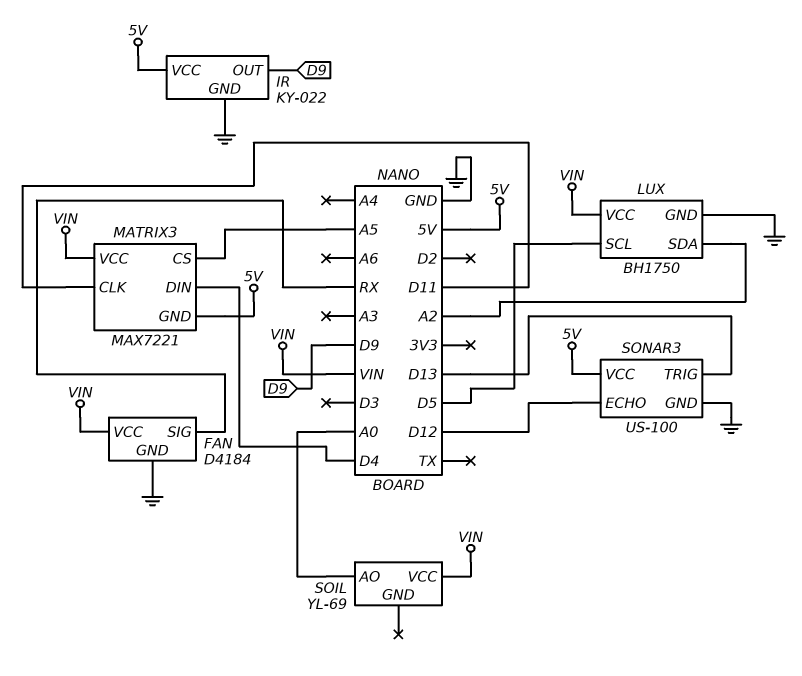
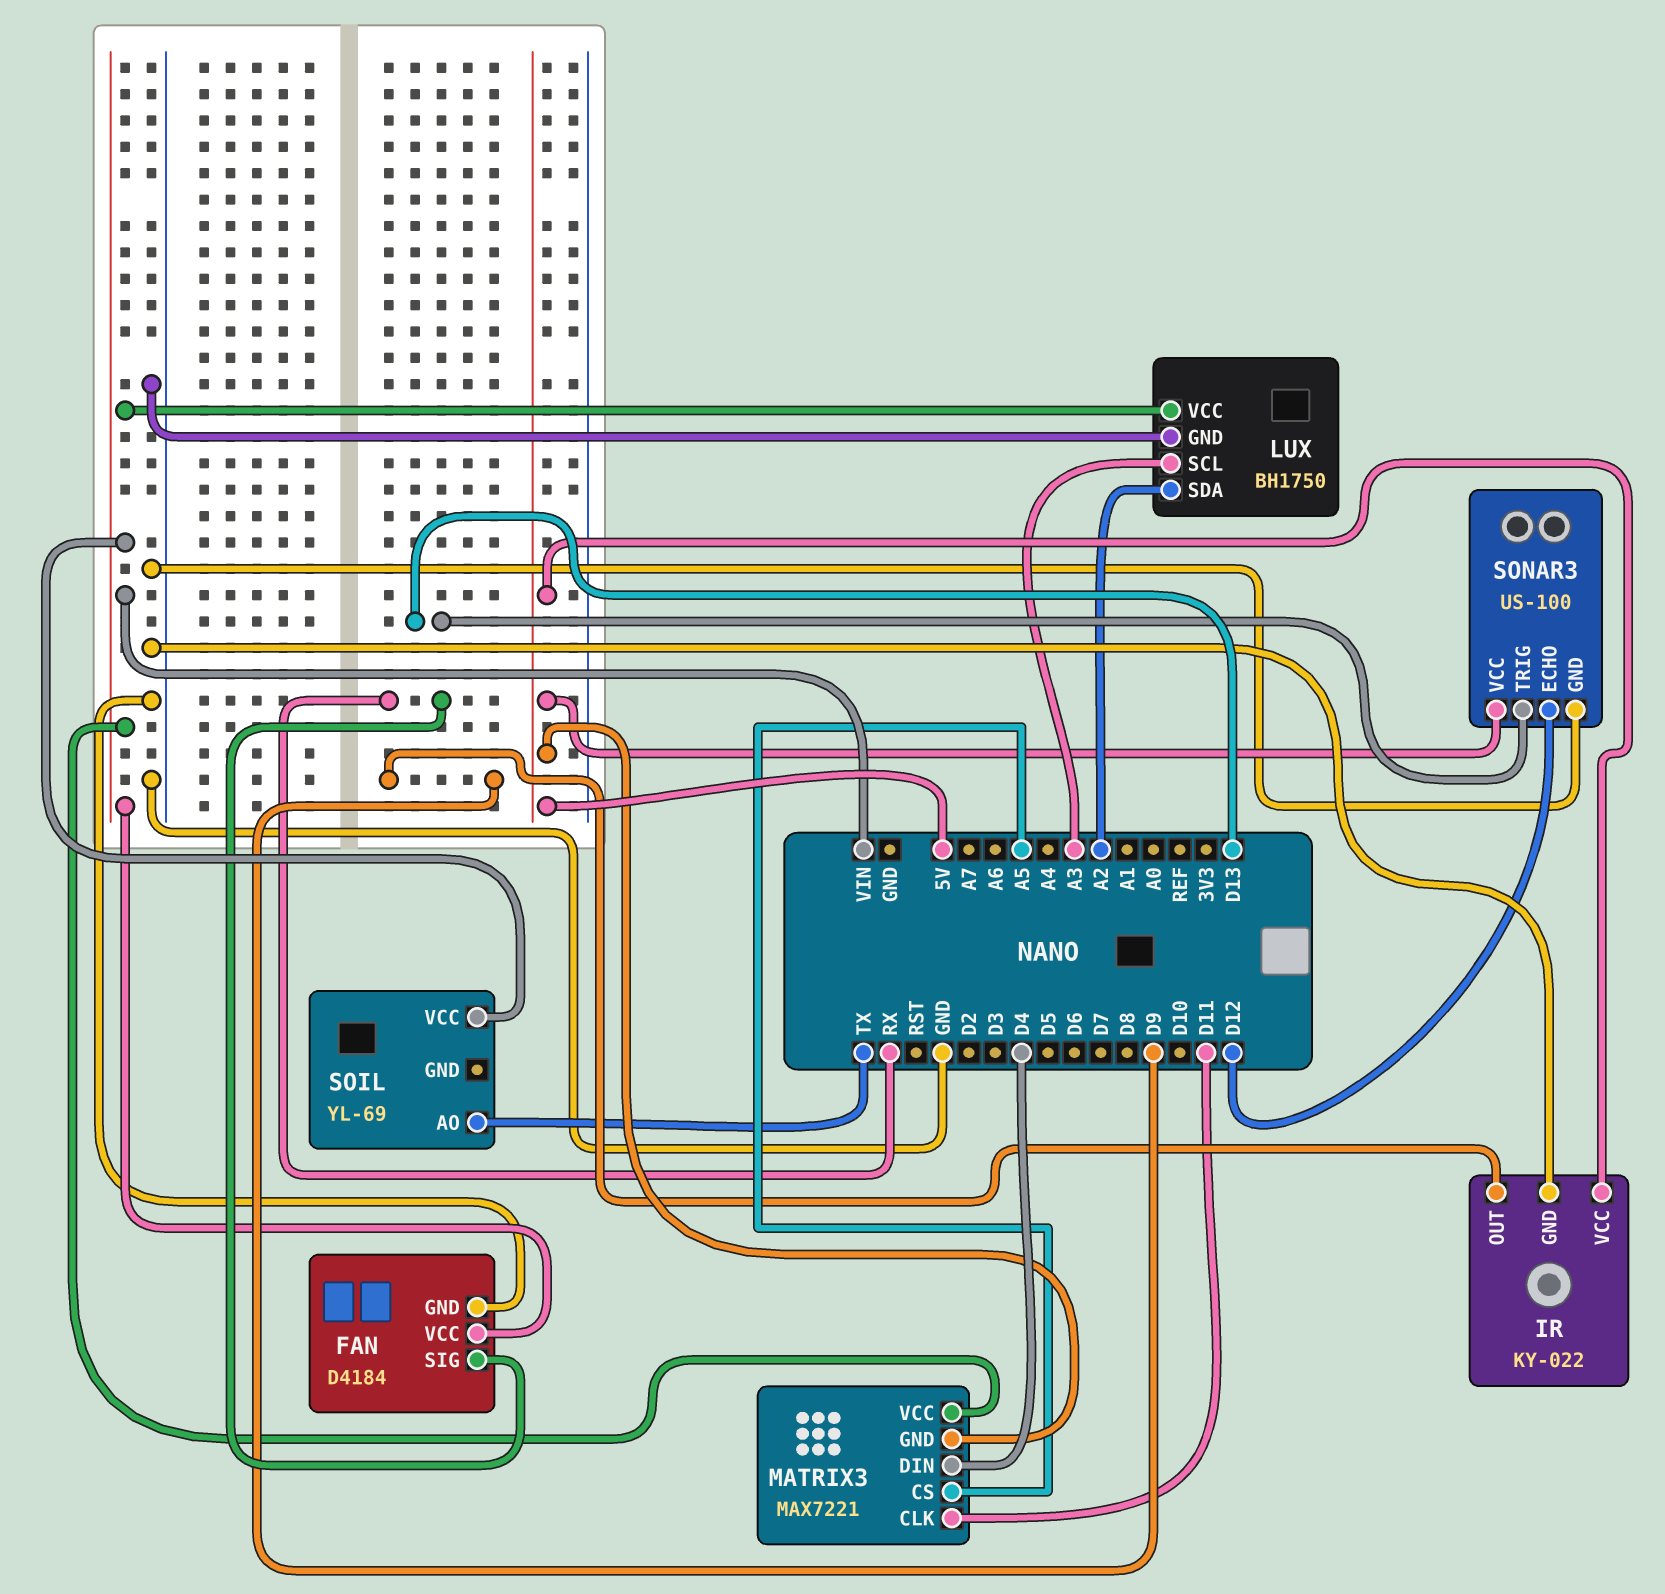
LUX pin SCL: D5 -> A3
SOIL pin AO: A0 -> TX

